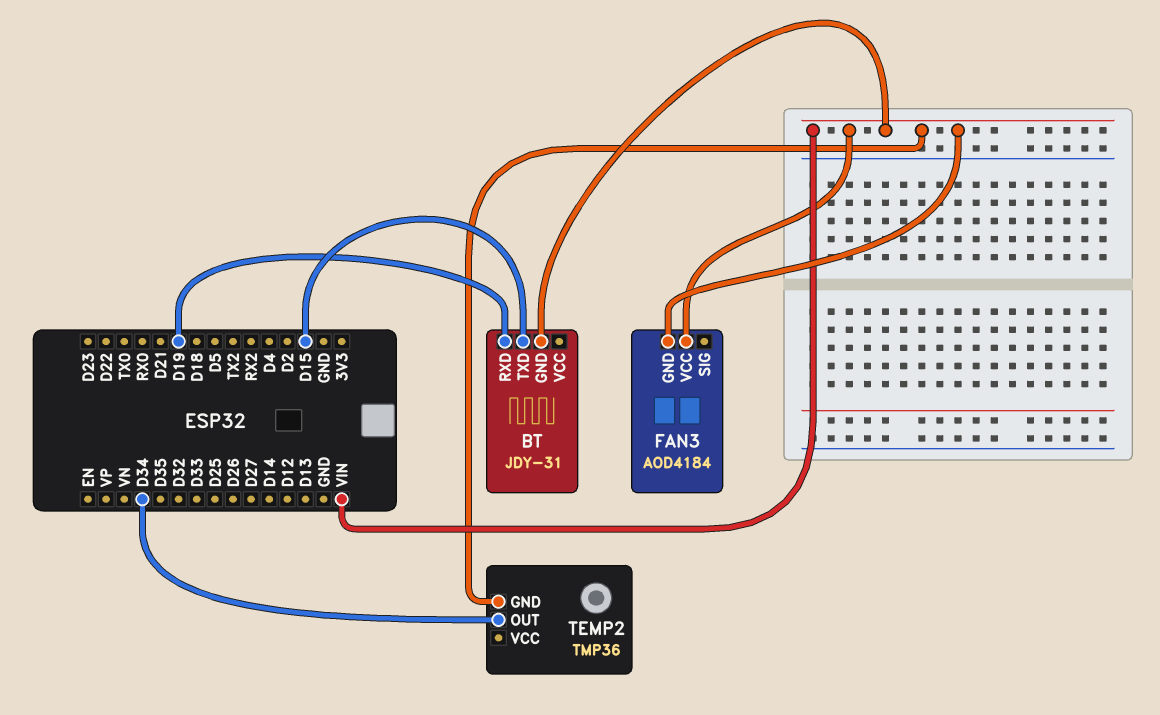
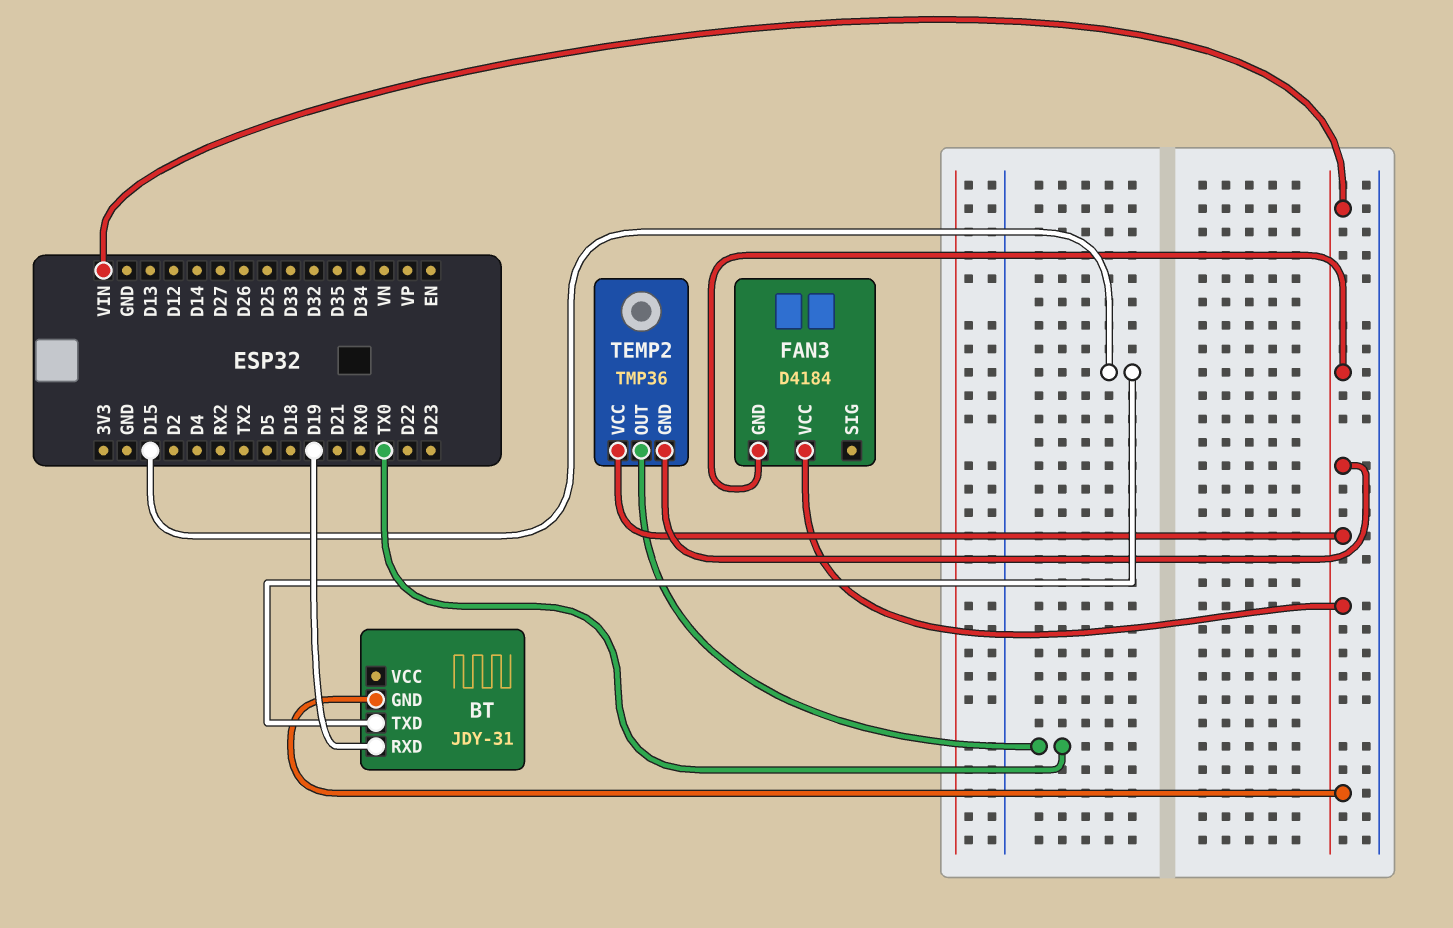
FAN3: AOD4184 -> D4184
TEMP2 pin OUT: D34 -> TX0
TEMP2 pin VCC: none -> VIN

